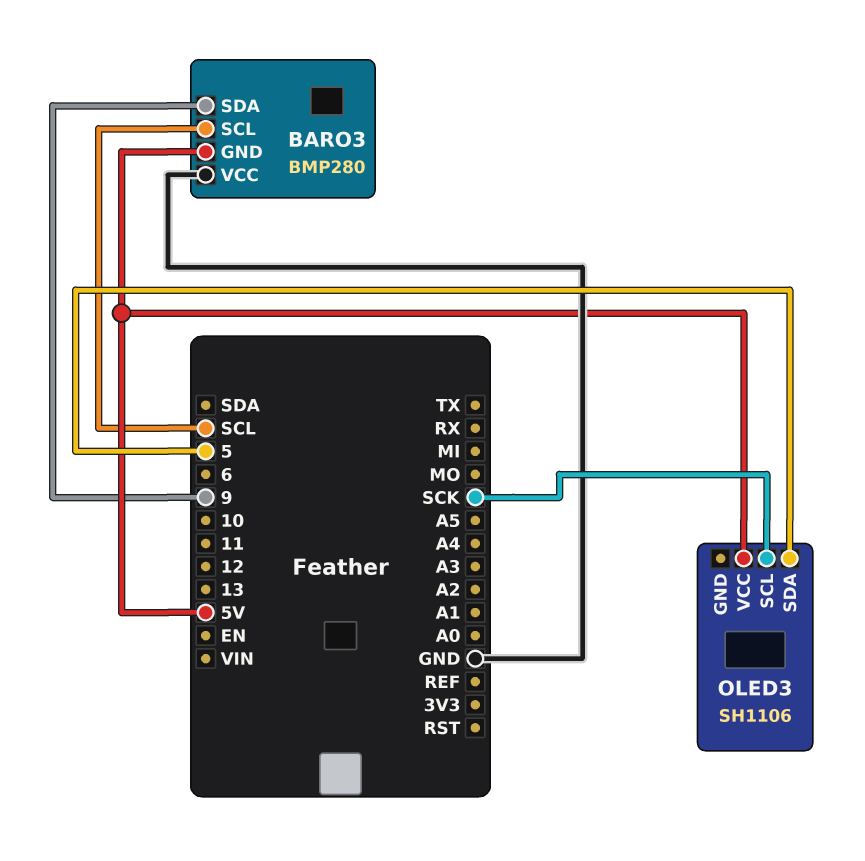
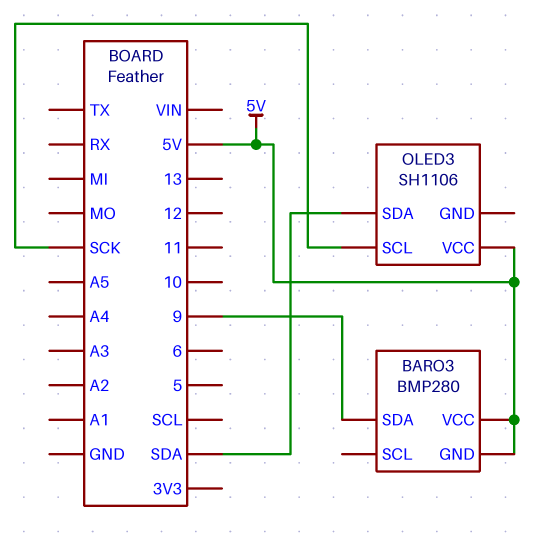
BARO3 pin SCL: SCL -> none
BARO3 pin VCC: GND -> 5V
OLED3 pin SDA: 5 -> SDA

